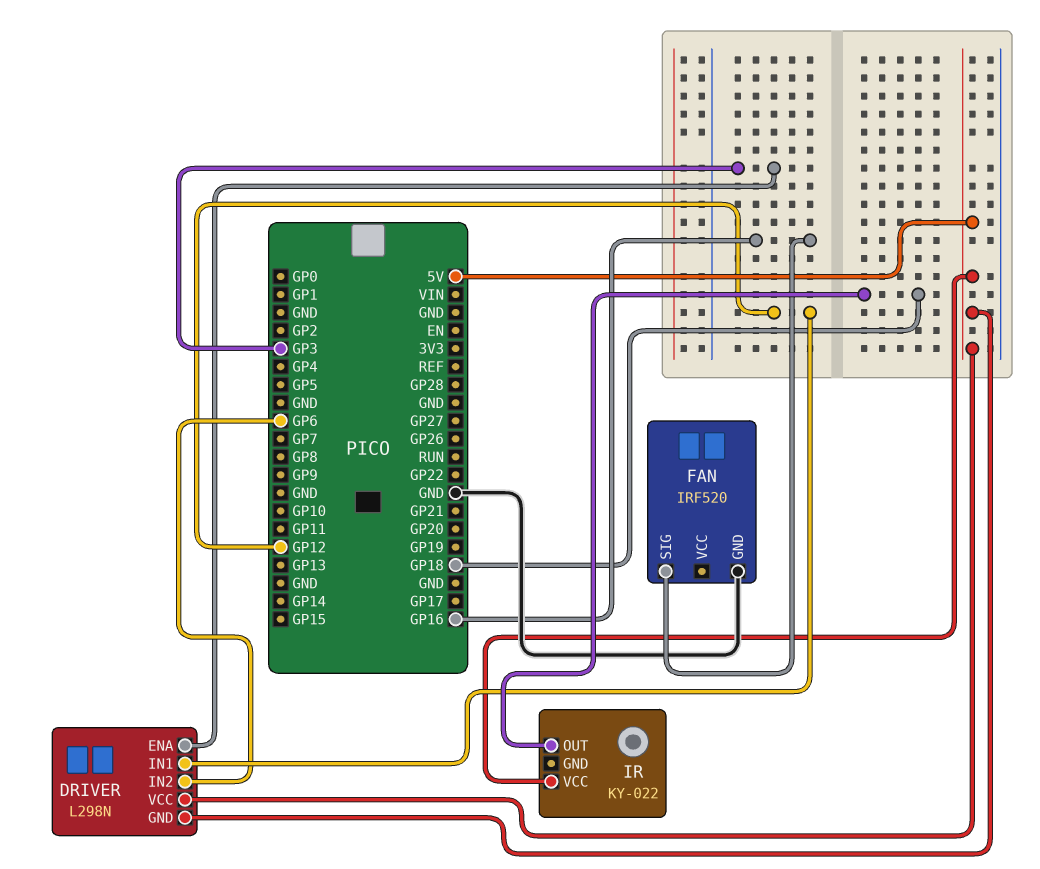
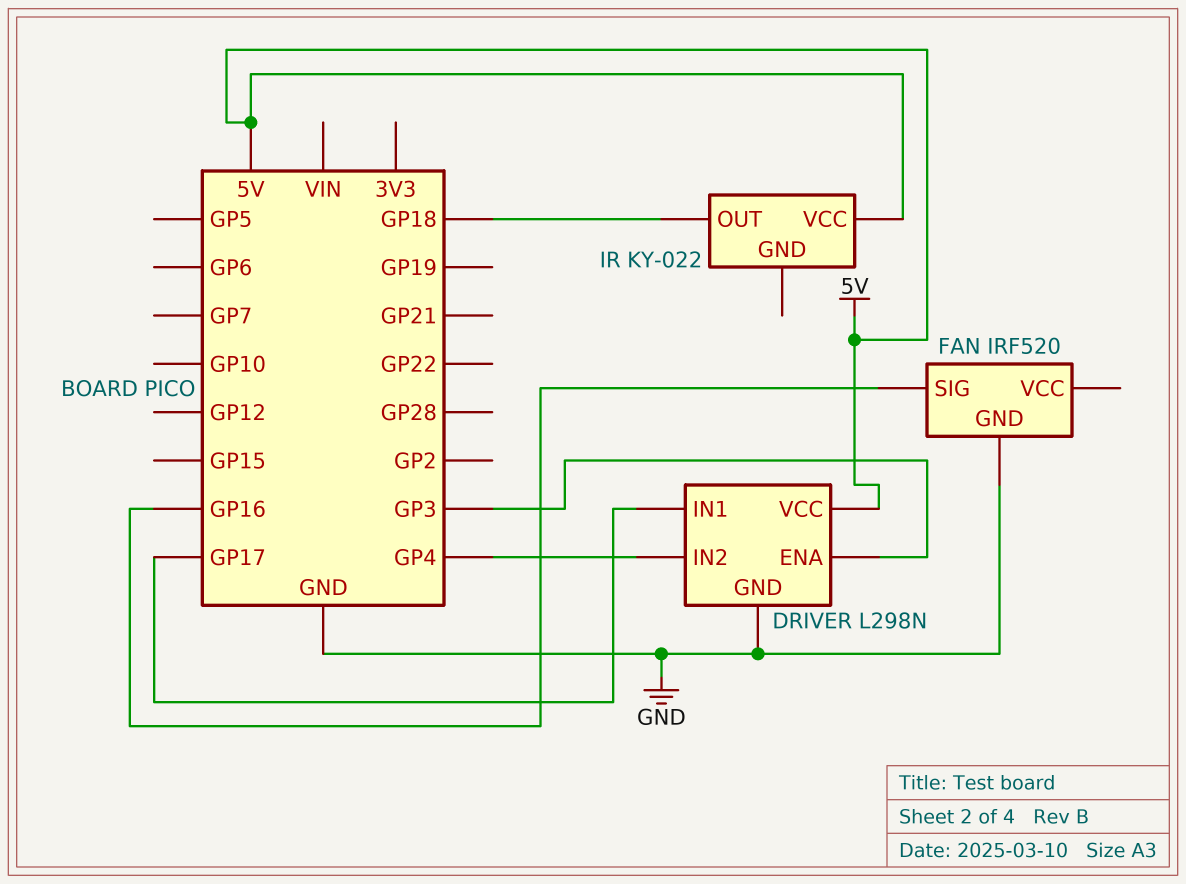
DRIVER pin GND: 5V -> GND
DRIVER pin IN1: GP12 -> GP17
DRIVER pin IN2: GP6 -> GP4

